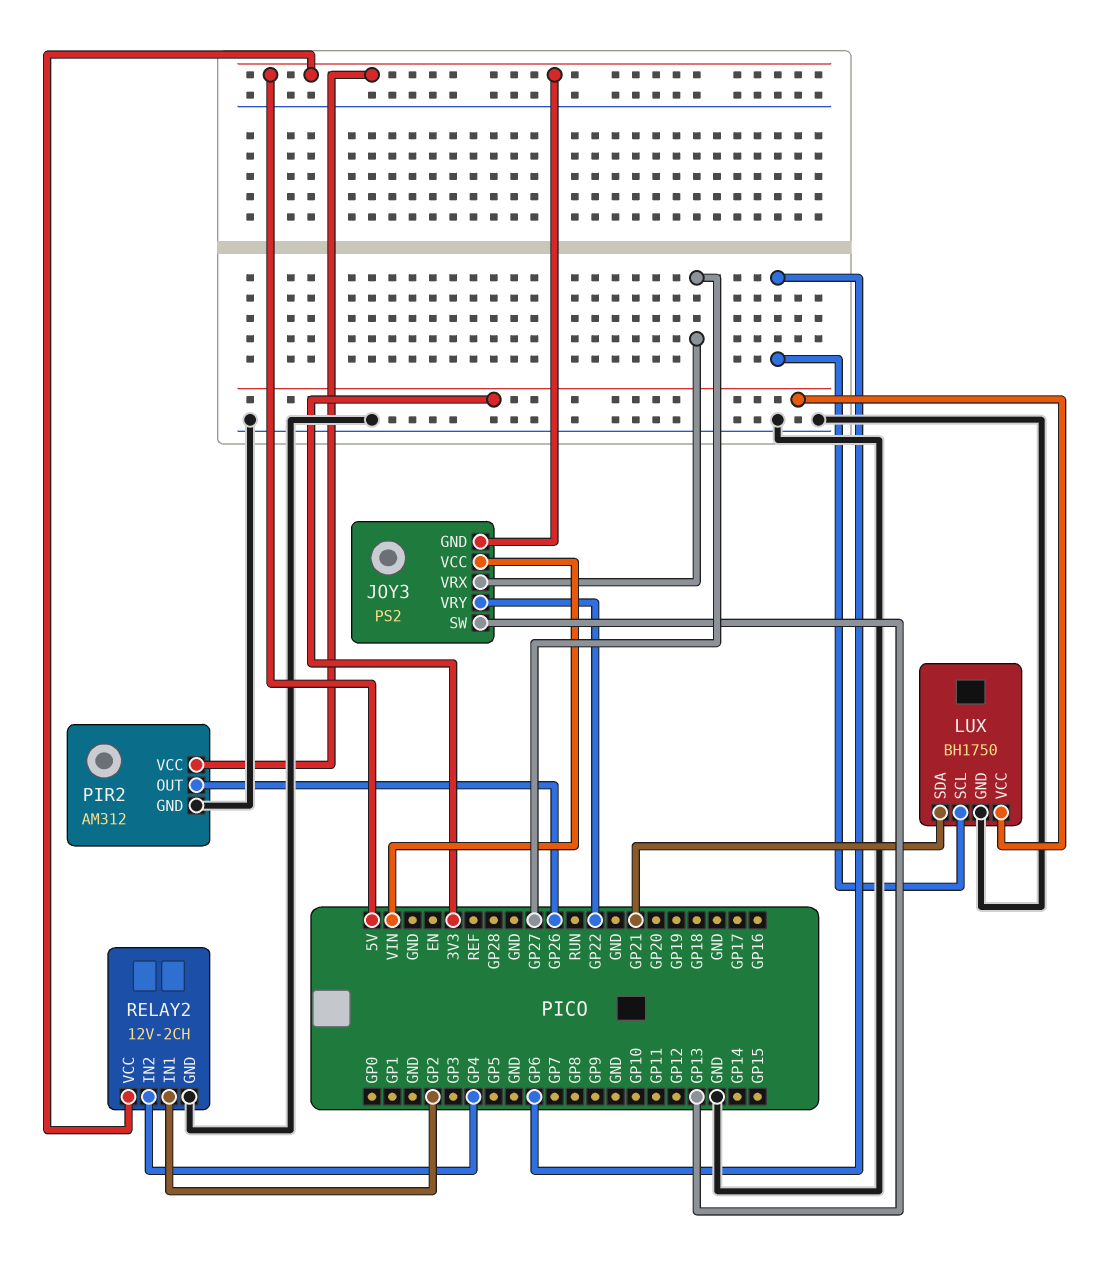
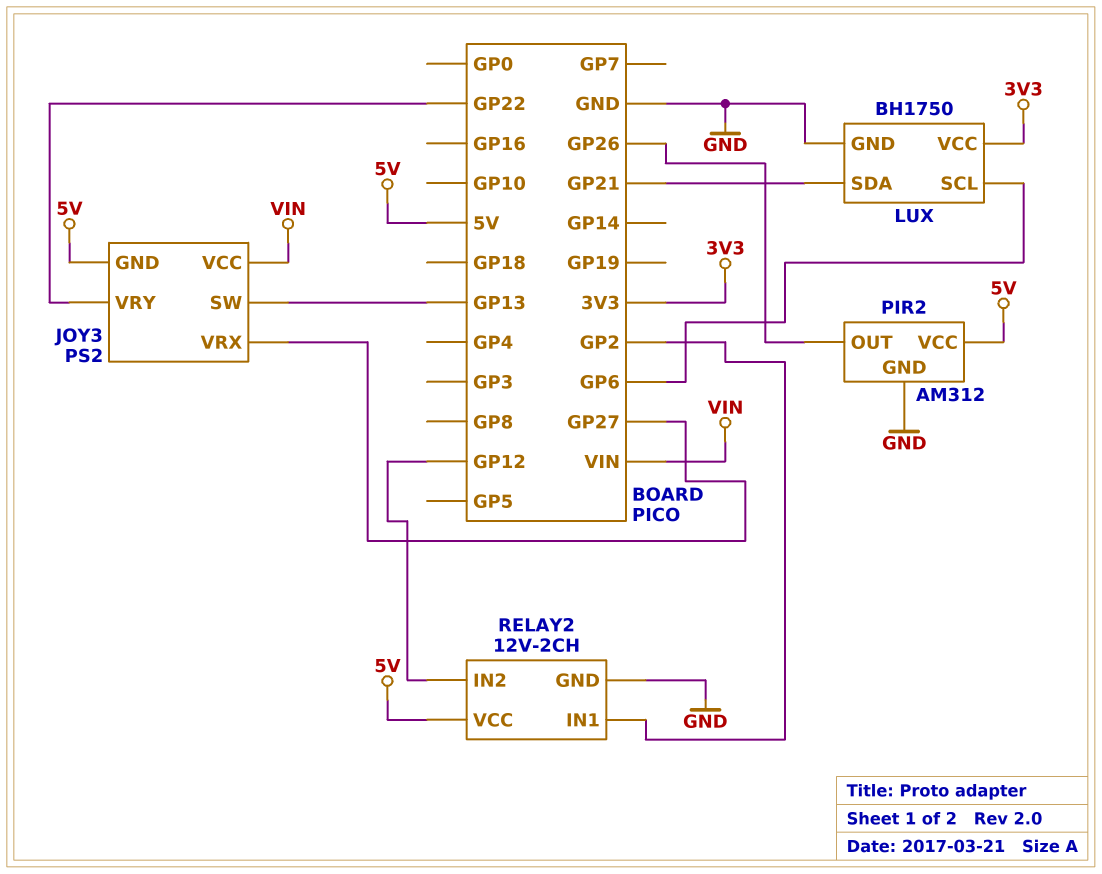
RELAY2 pin IN2: GP4 -> GP12

